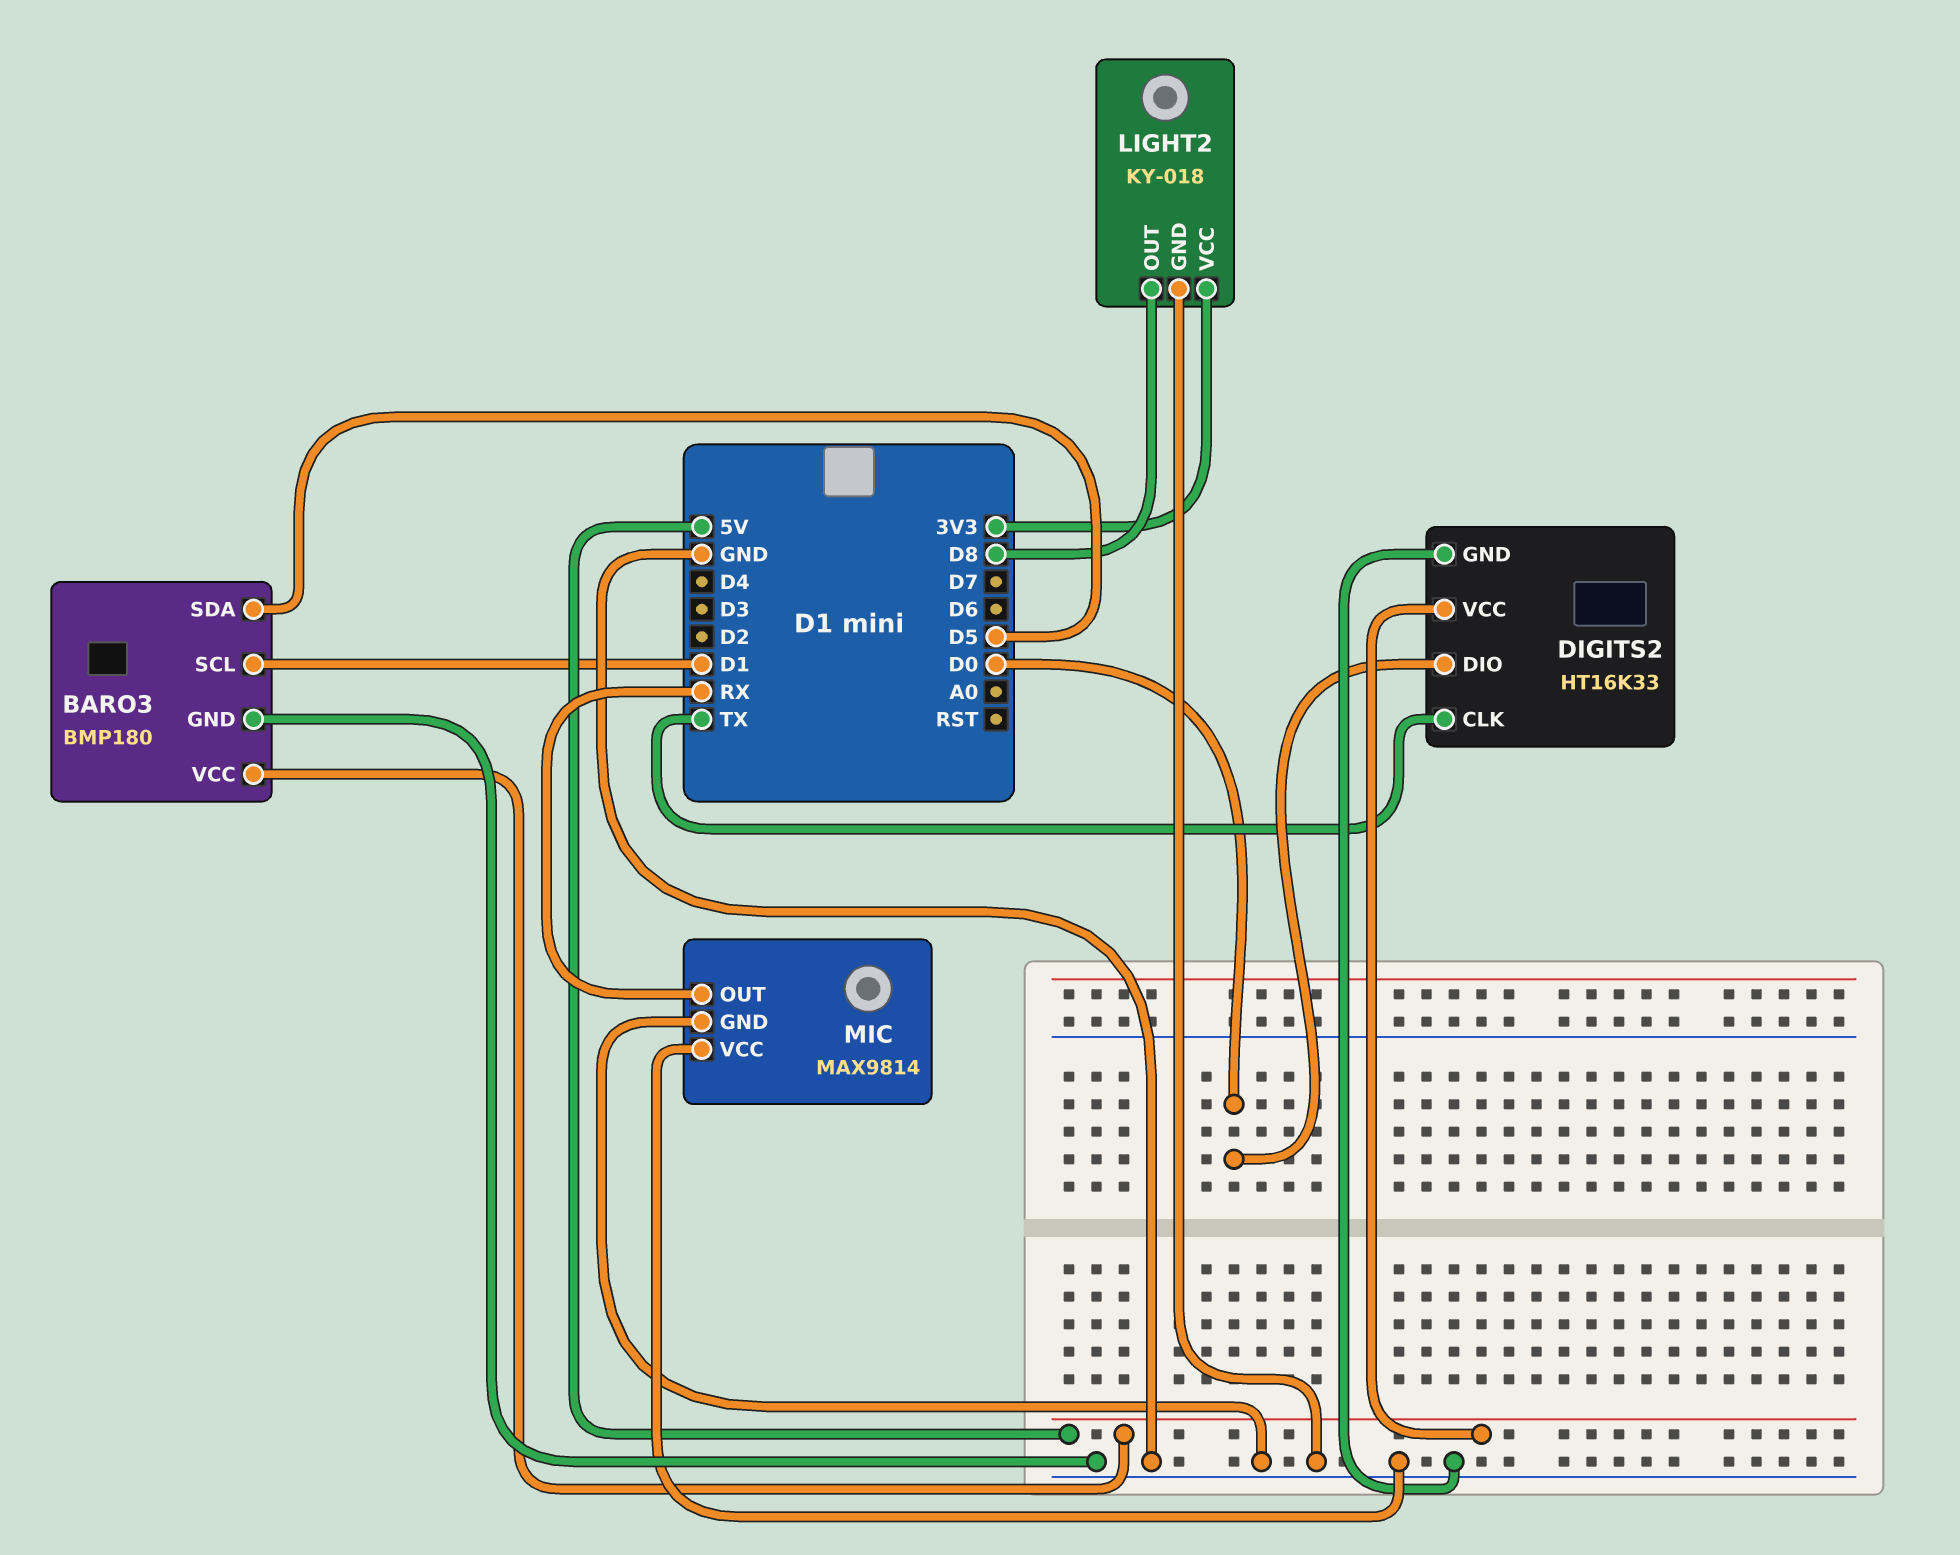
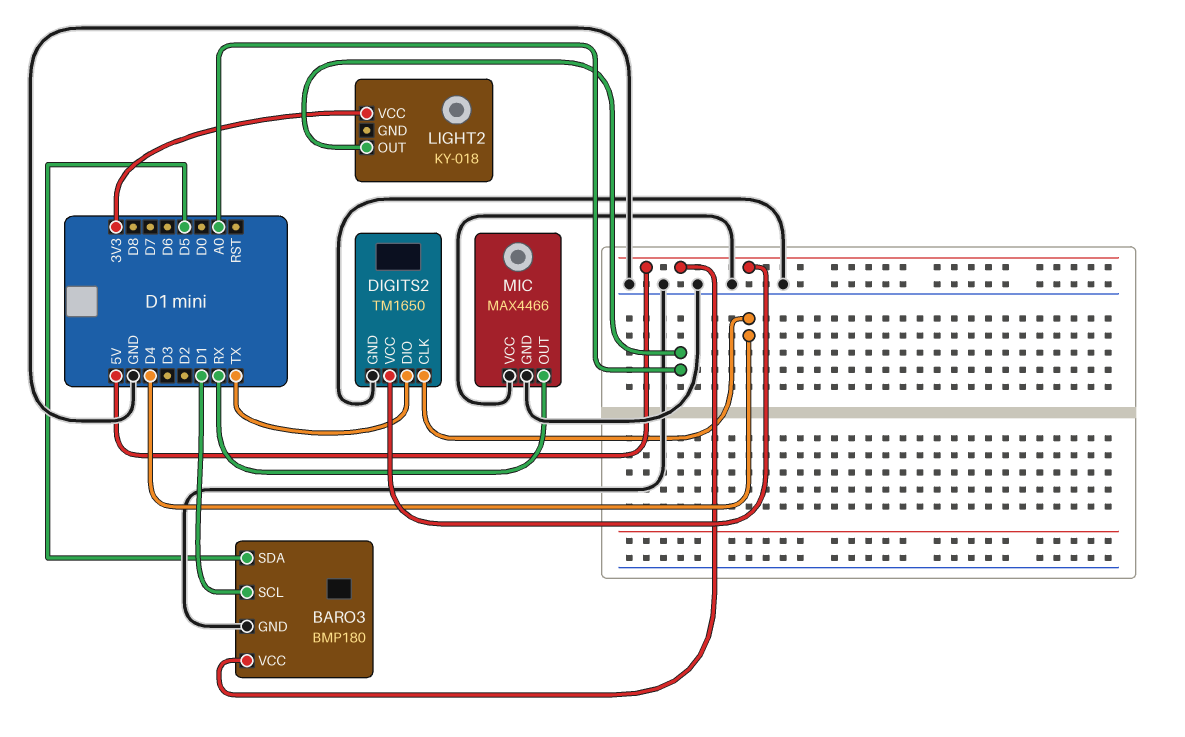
DIGITS2: HT16K33 -> TM1650
DIGITS2 pin CLK: TX -> D4
DIGITS2 pin DIO: D0 -> TX
LIGHT2 pin GND: GND -> none
LIGHT2 pin OUT: D8 -> A0
MIC: MAX9814 -> MAX4466

